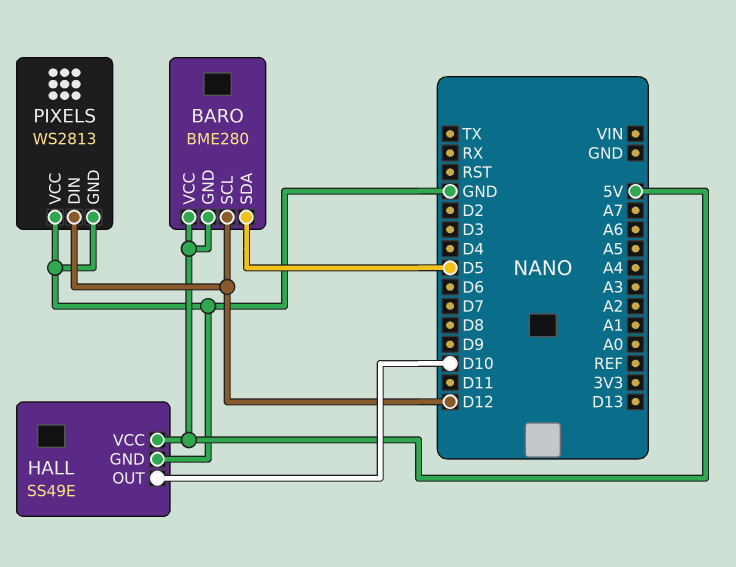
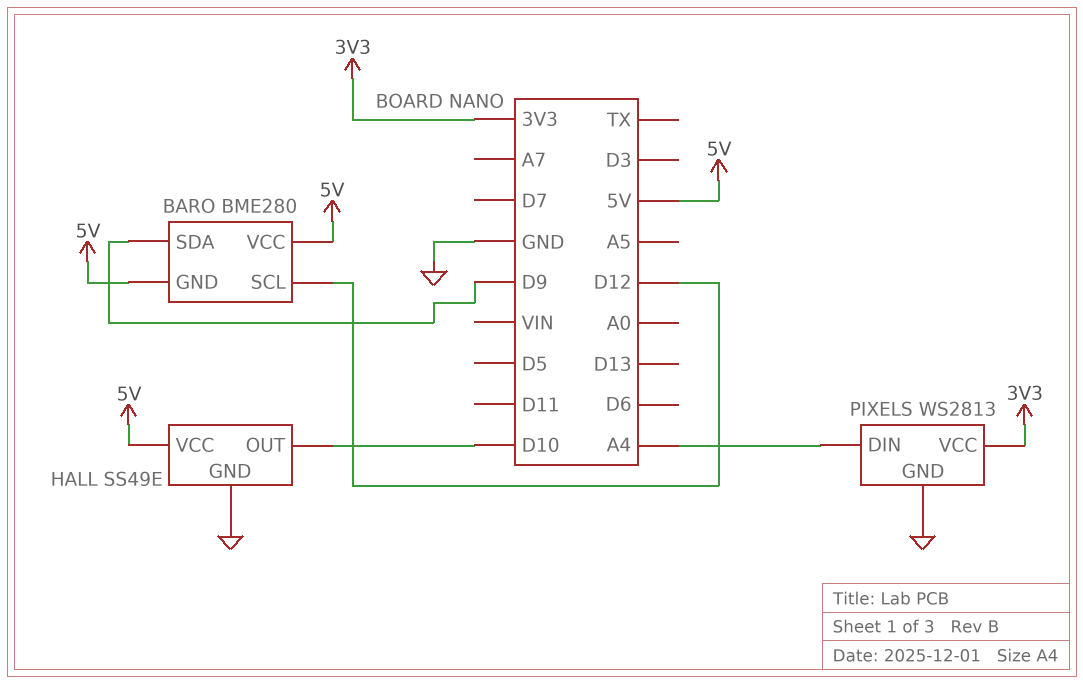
BARO pin SDA: D5 -> D9
PIXELS pin DIN: D12 -> A4
PIXELS pin VCC: GND -> 3V3

